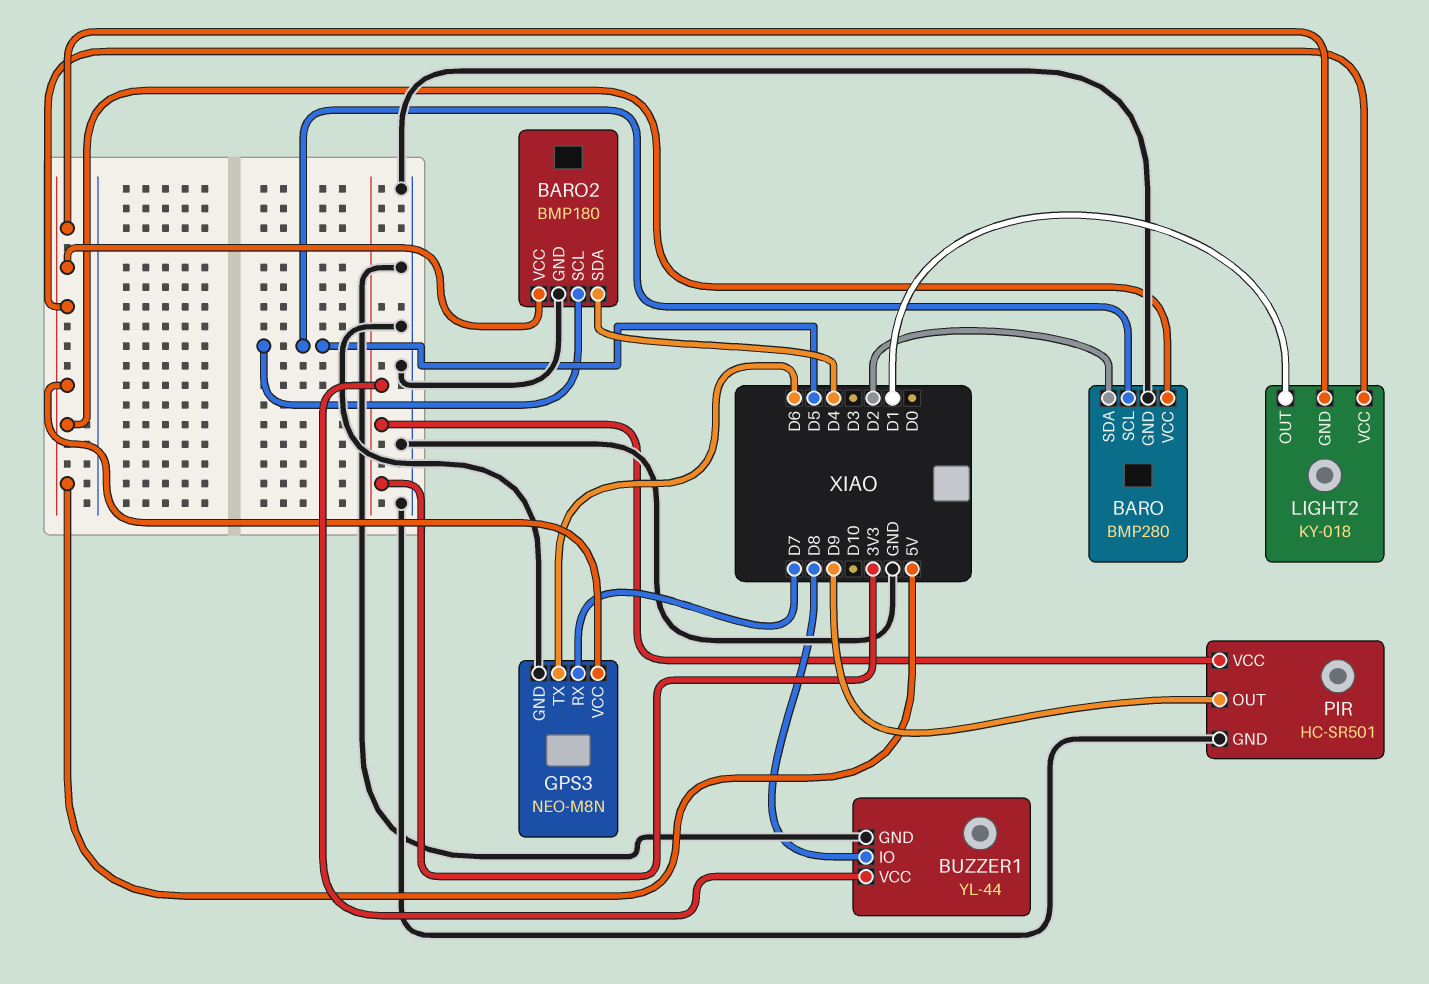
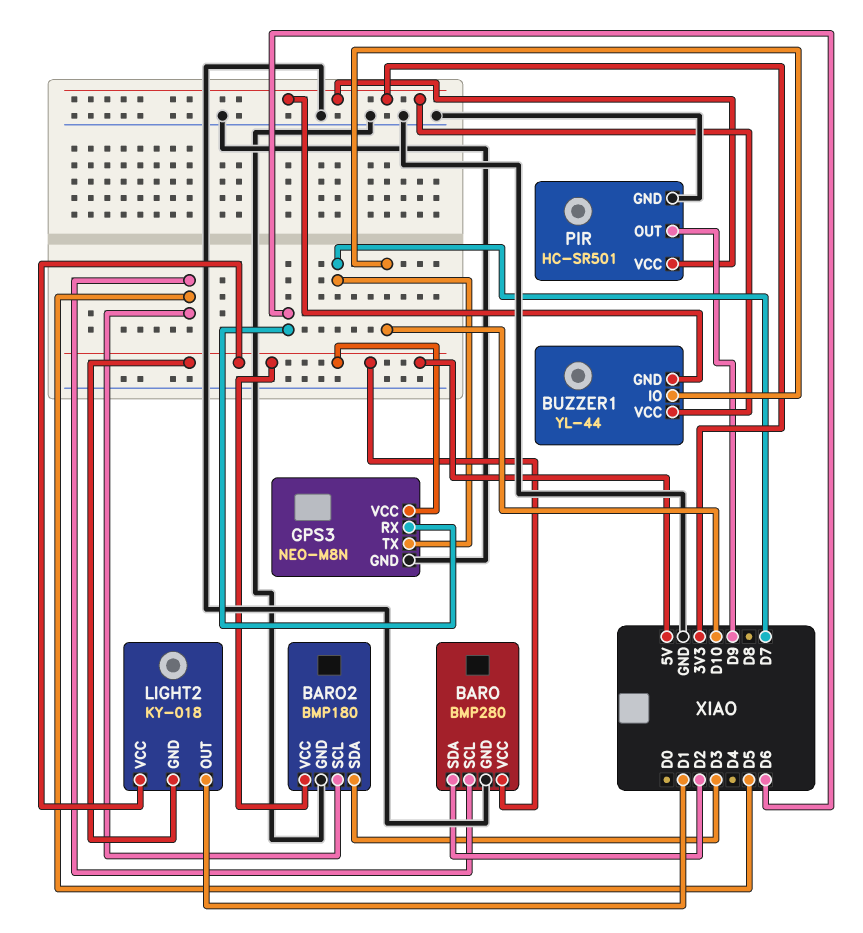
BARO2 pin SDA: D4 -> D3
BUZZER1 pin GND: GND -> 3V3
BUZZER1 pin IO: D8 -> D10
GPS3 pin RX: D7 -> D6
GPS3 pin TX: D6 -> D7

